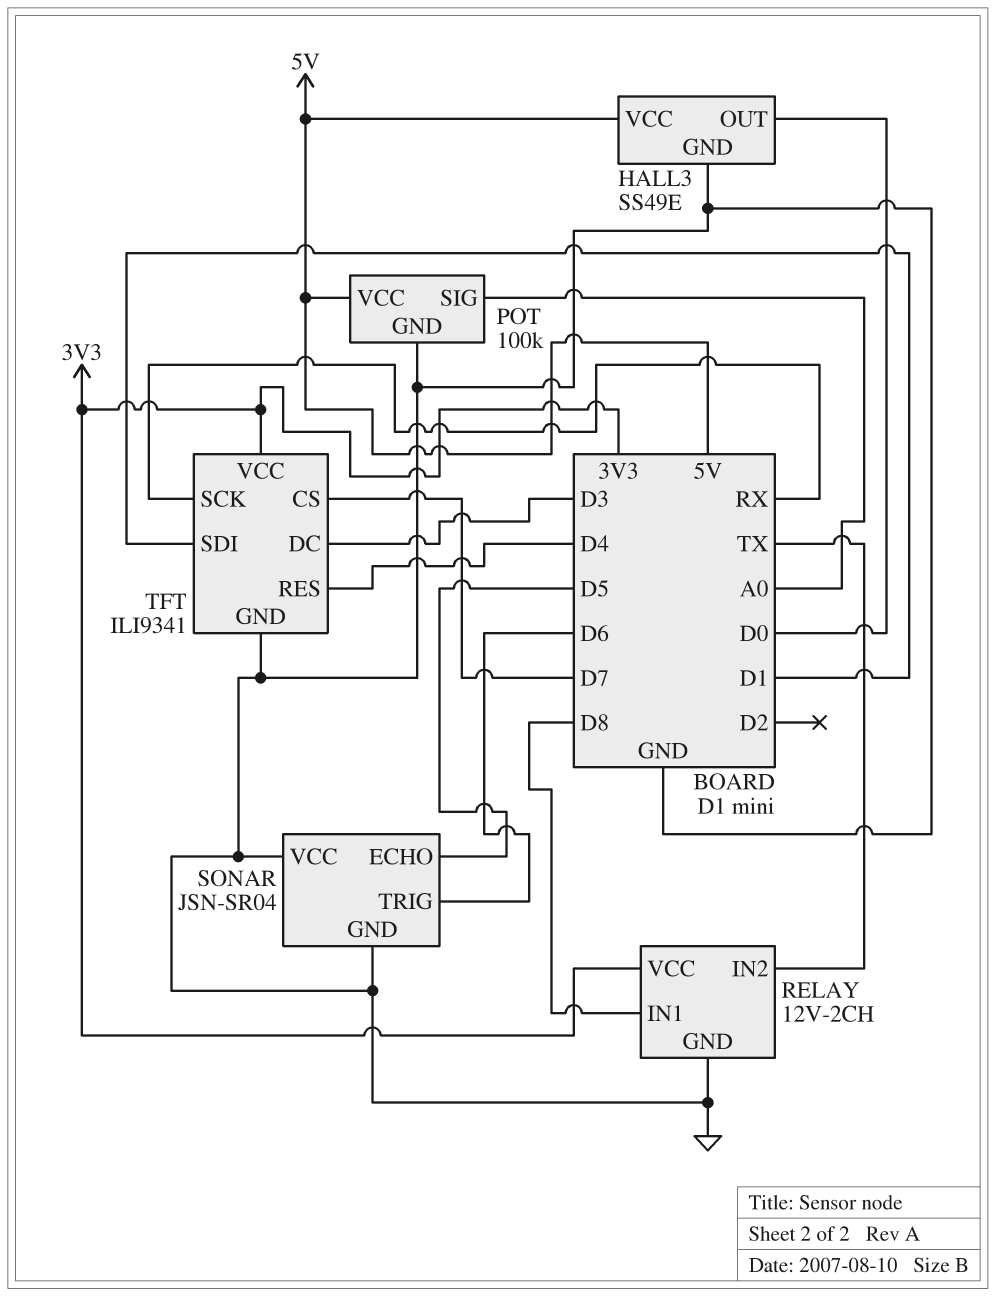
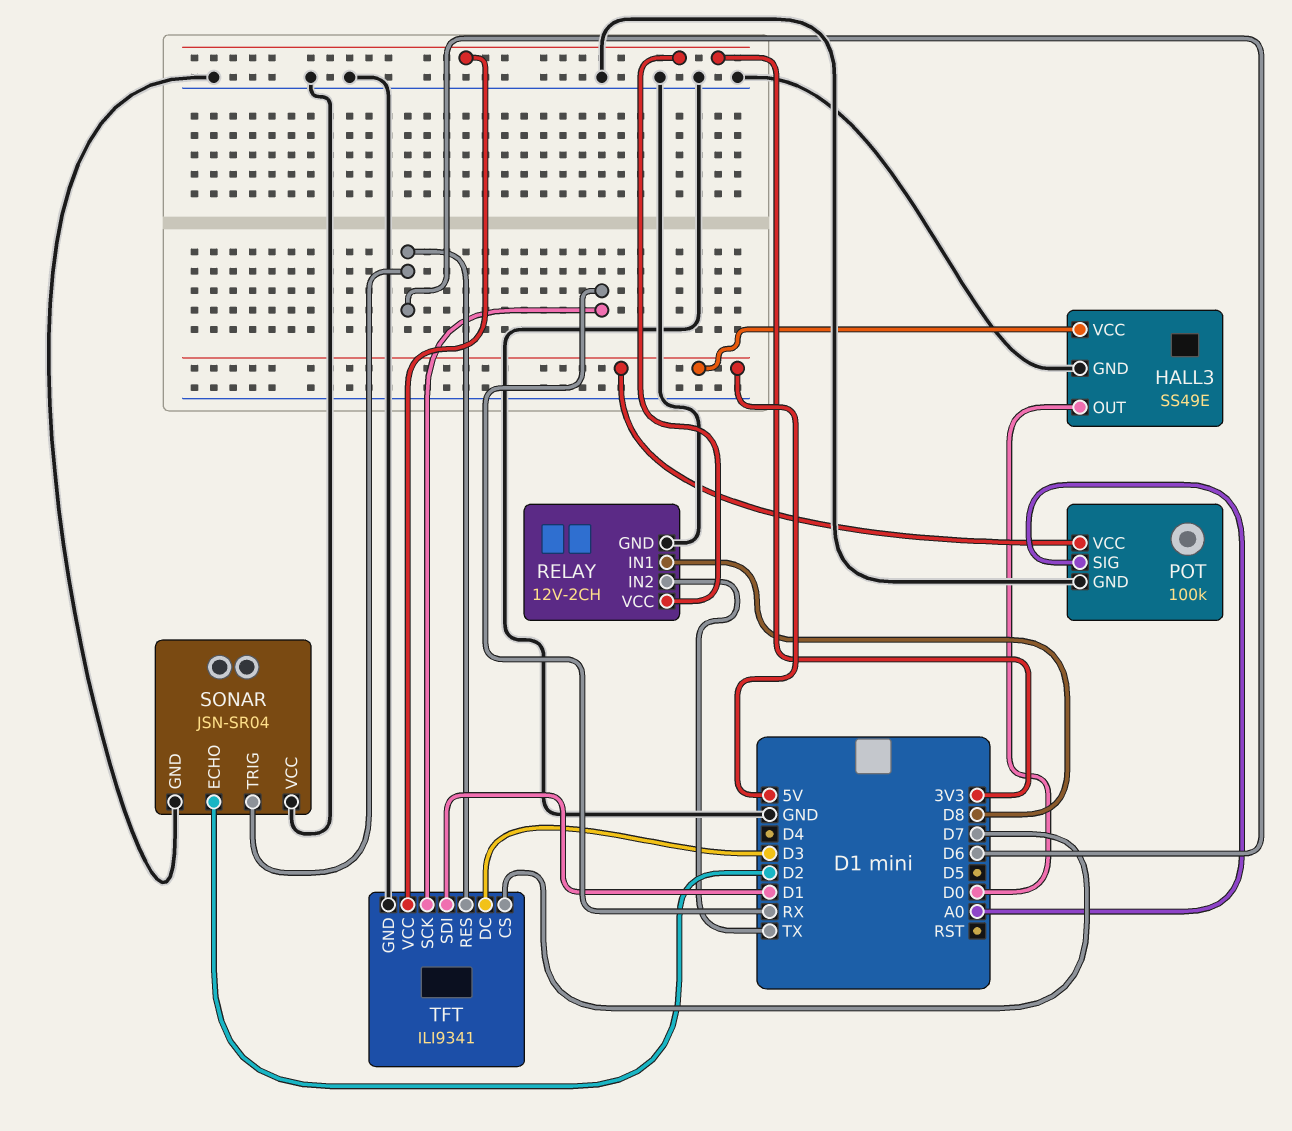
SONAR pin ECHO: D5 -> D2
TFT pin RES: D4 -> D6

